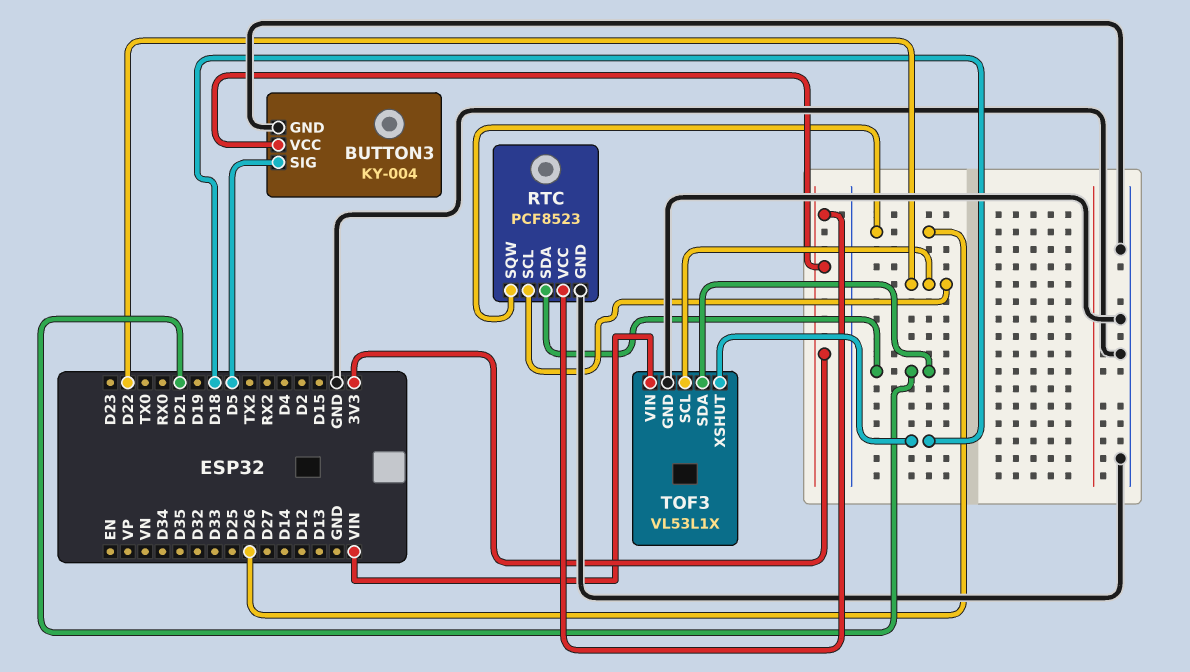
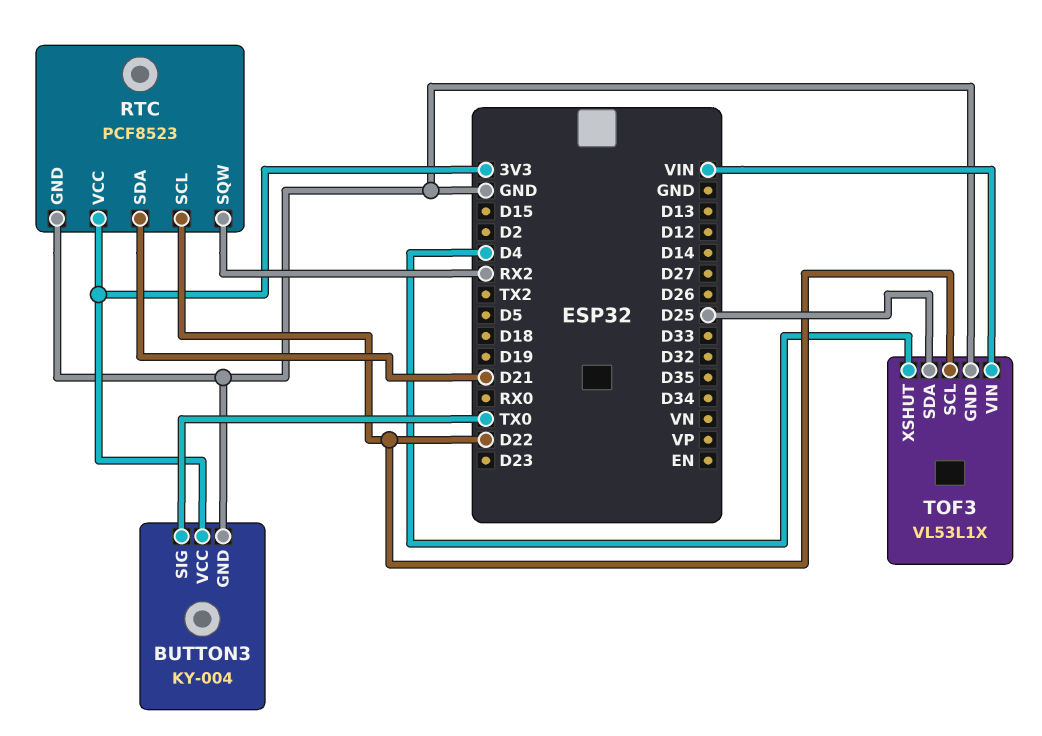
BUTTON3 pin SIG: D5 -> TX0
RTC pin SQW: D26 -> RX2
TOF3 pin SDA: D21 -> D25
TOF3 pin XSHUT: D18 -> D4

